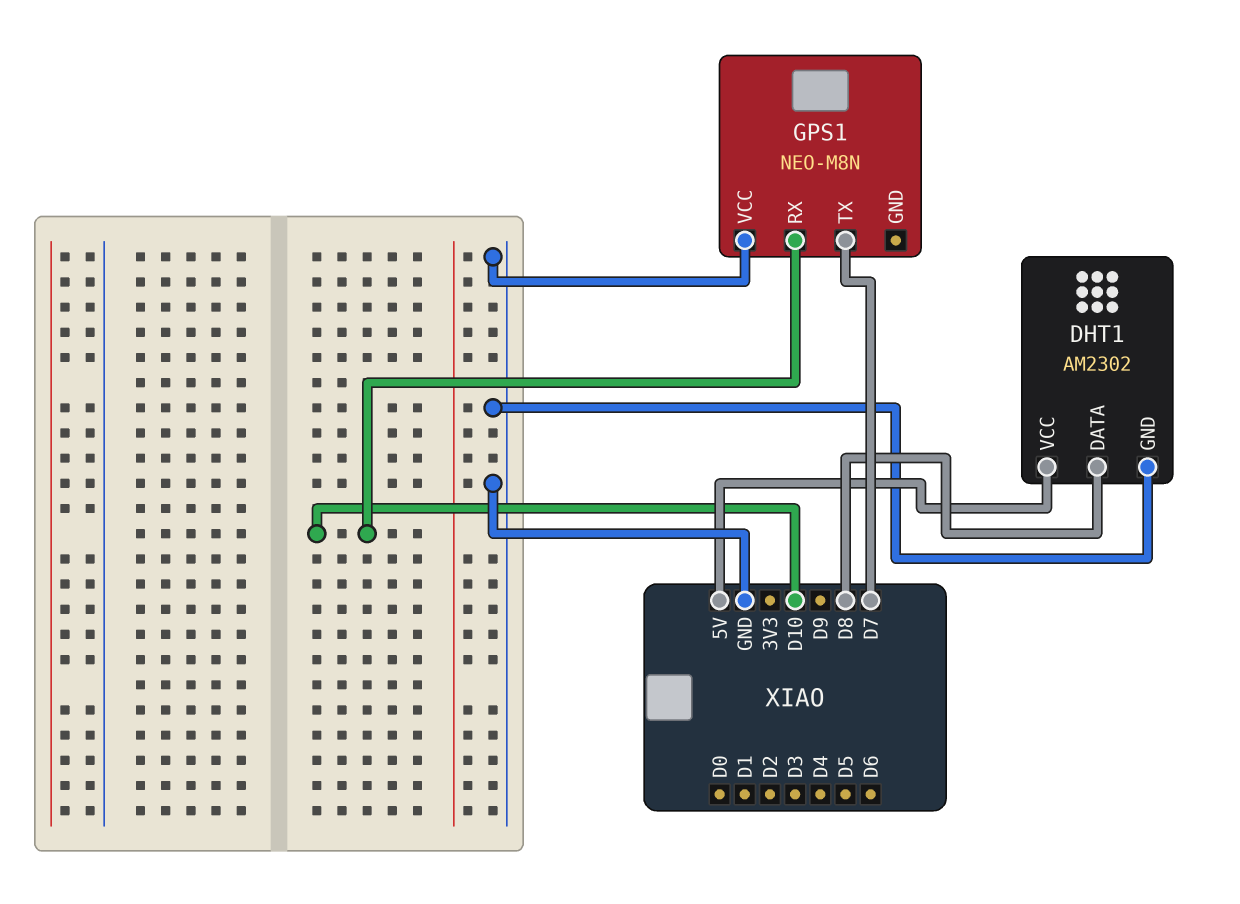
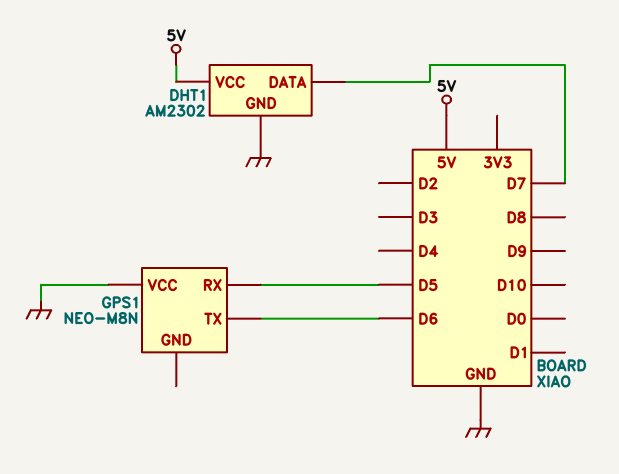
DHT1 pin DATA: D8 -> D7
GPS1 pin RX: D10 -> D5
GPS1 pin TX: D7 -> D6

